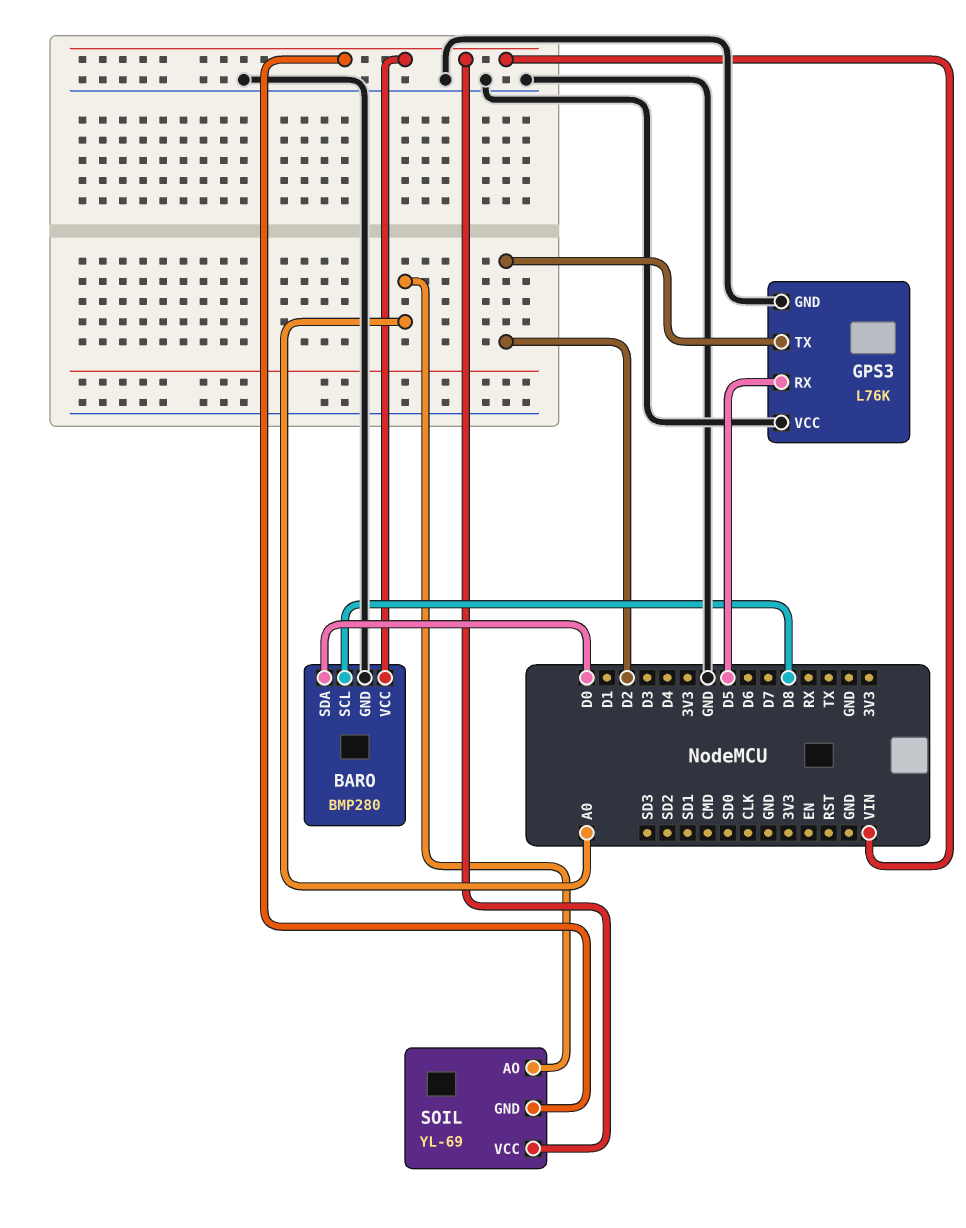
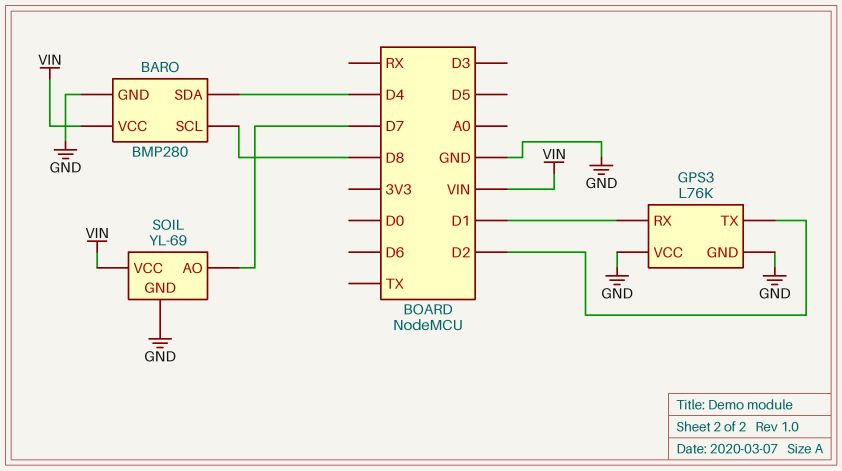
BARO pin SDA: D0 -> D4
GPS3 pin RX: D5 -> D1
SOIL pin AO: A0 -> D7
SOIL pin GND: VIN -> GND

